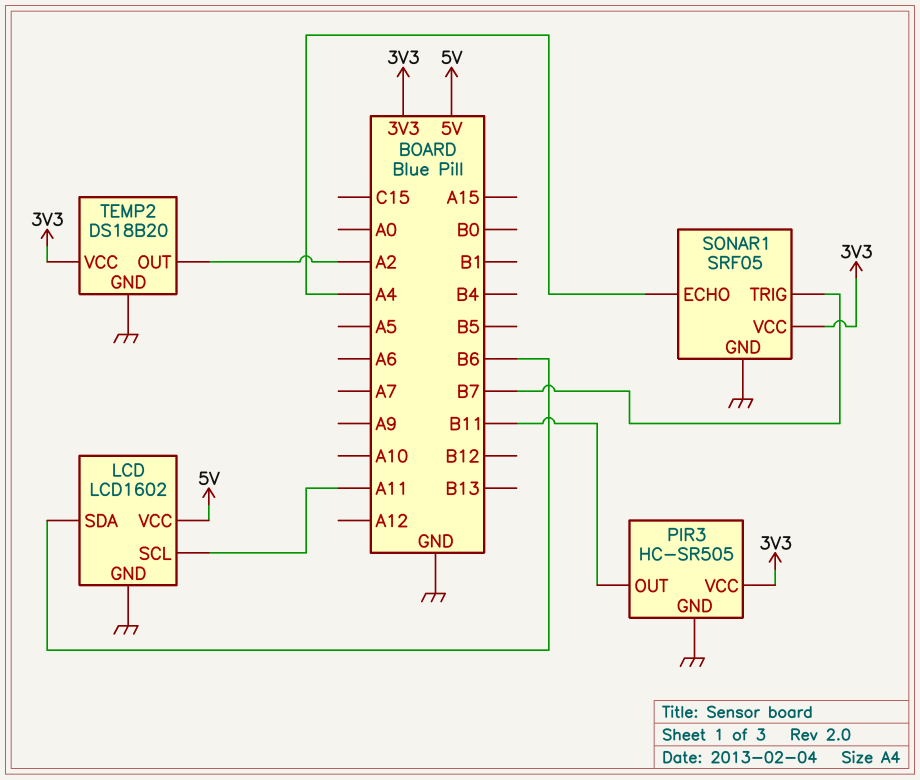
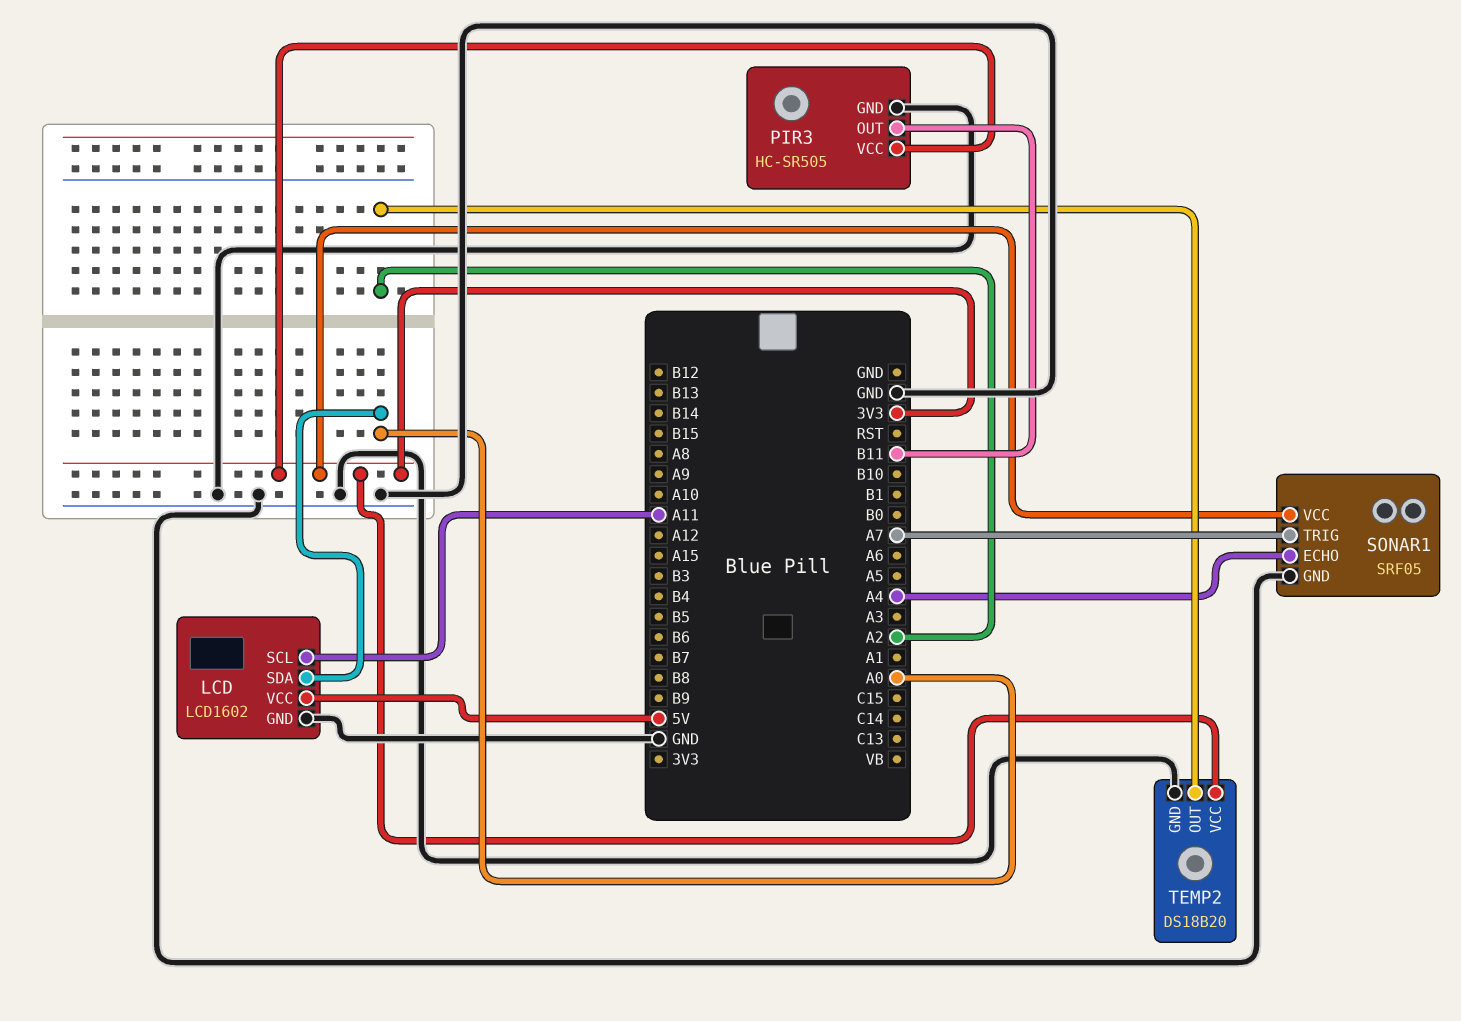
LCD pin SDA: B6 -> A0
SONAR1 pin TRIG: B7 -> A7

